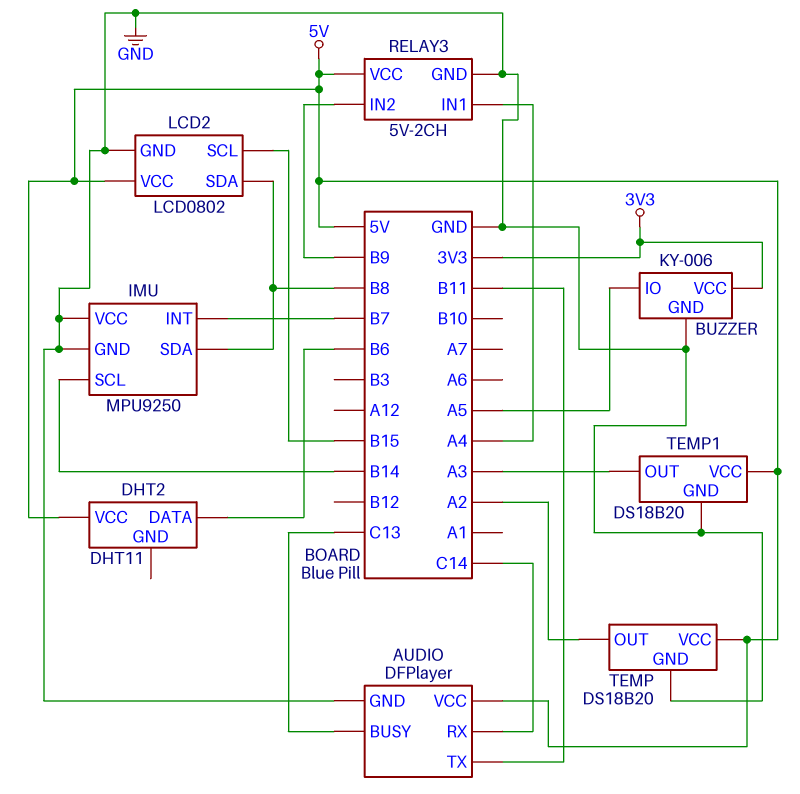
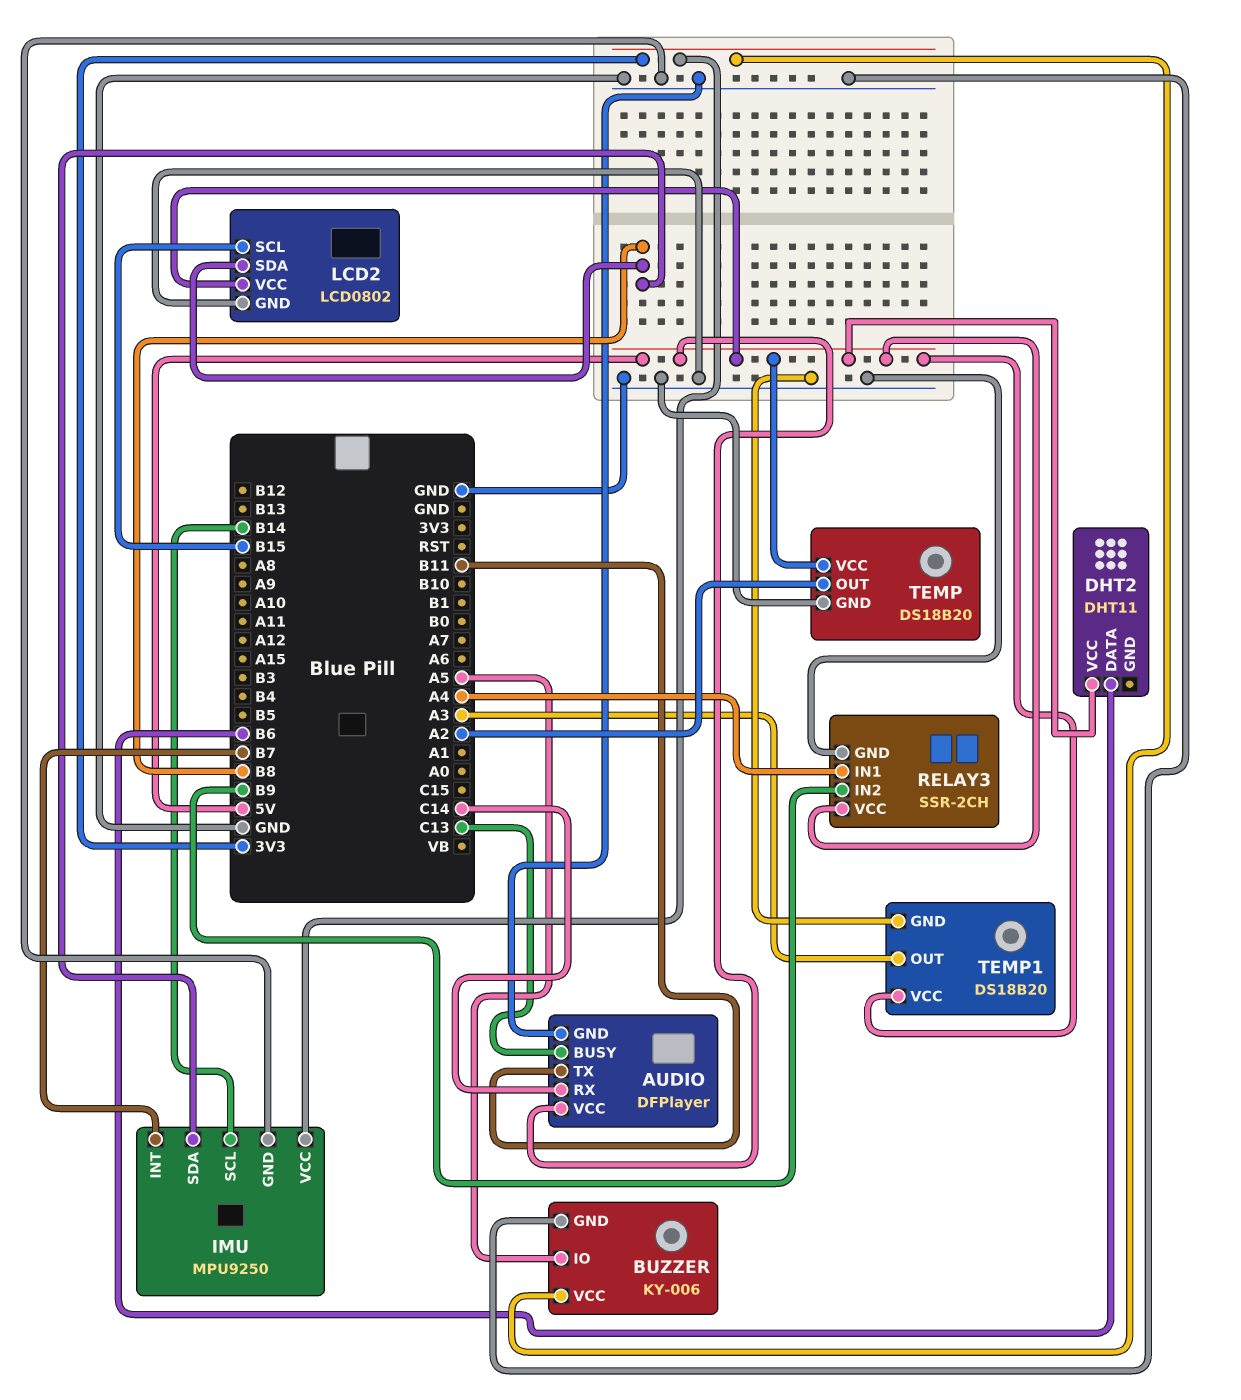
IMU pin VCC: GND -> 3V3
RELAY3: 5V-2CH -> SSR-2CH

